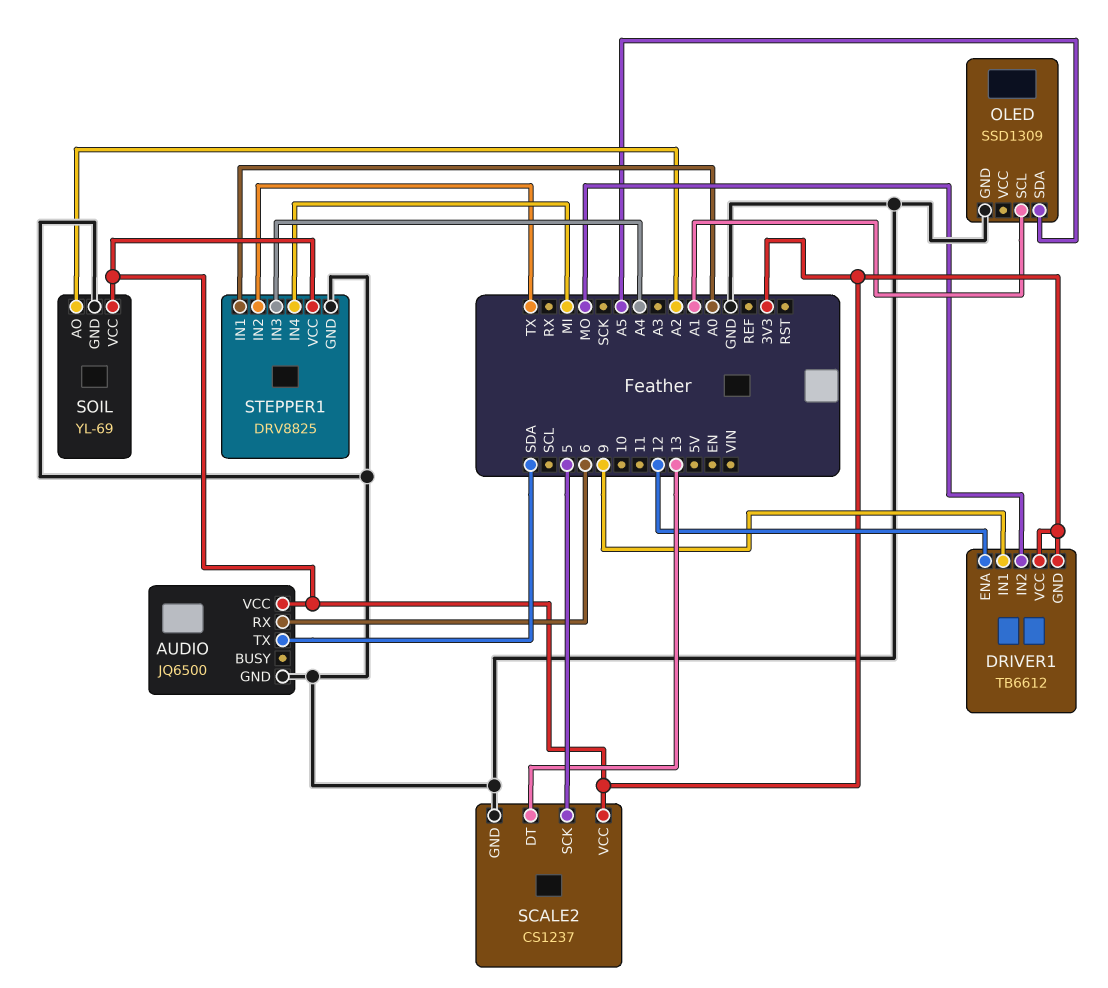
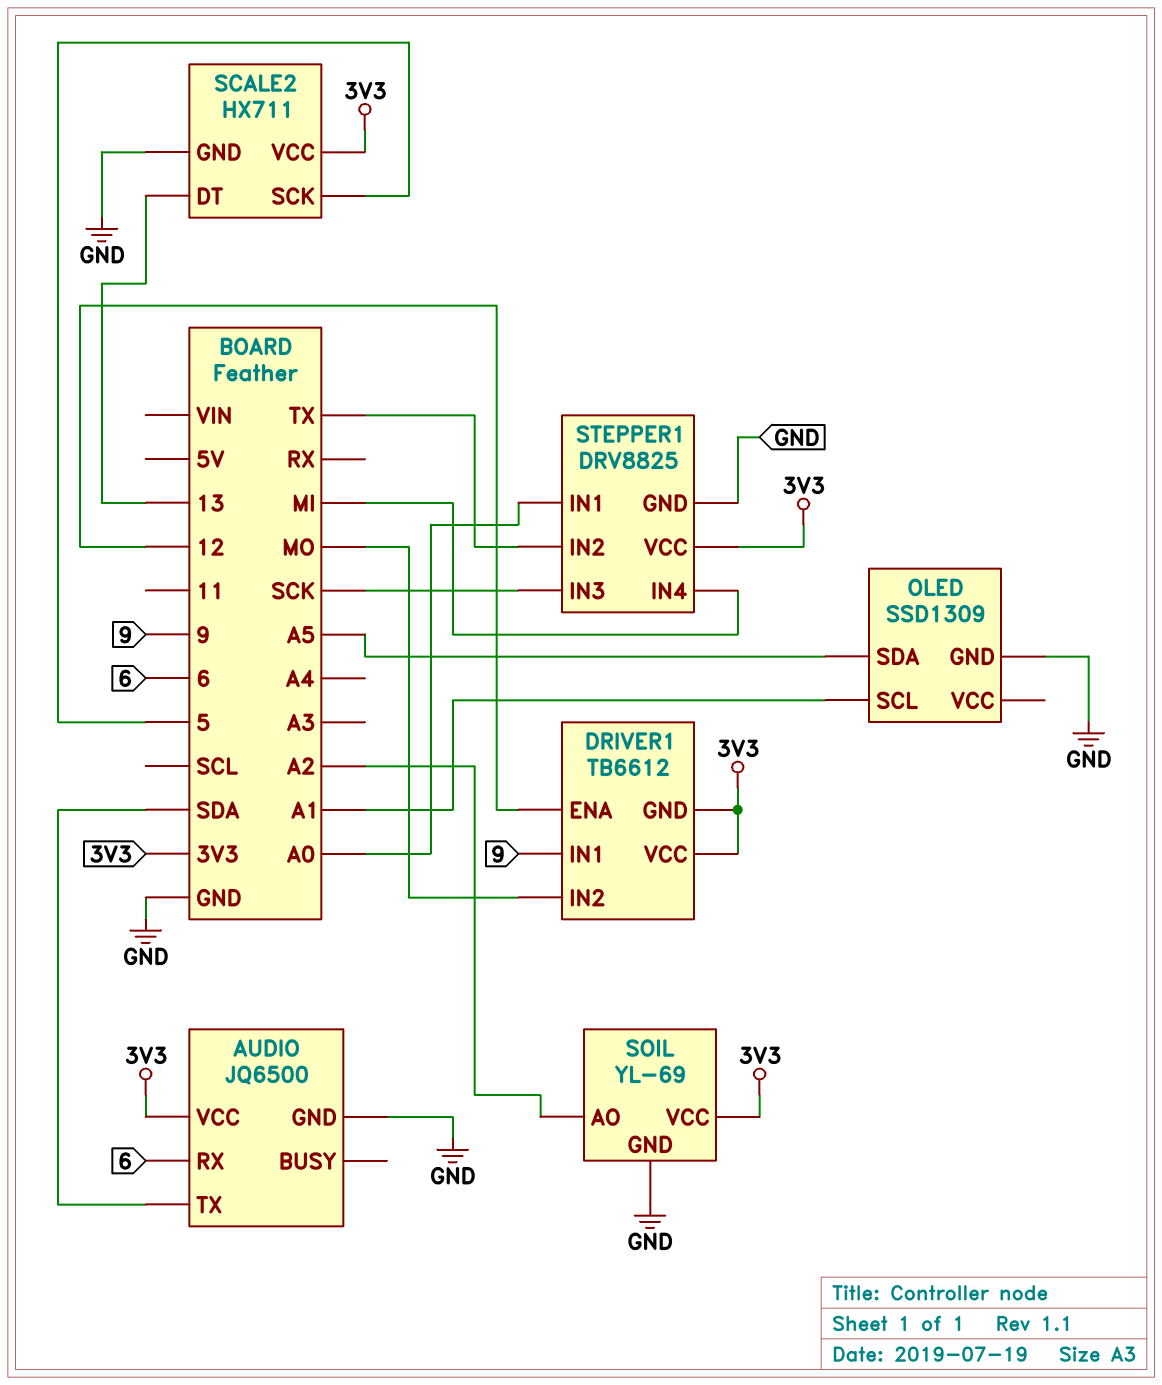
SCALE2: CS1237 -> HX711
STEPPER1 pin IN3: A4 -> SCK

